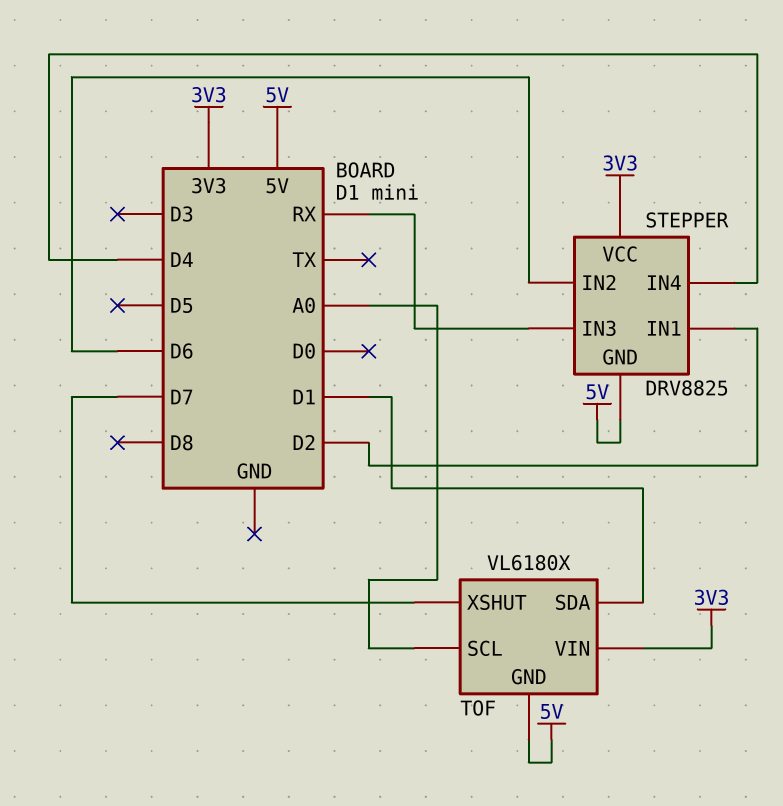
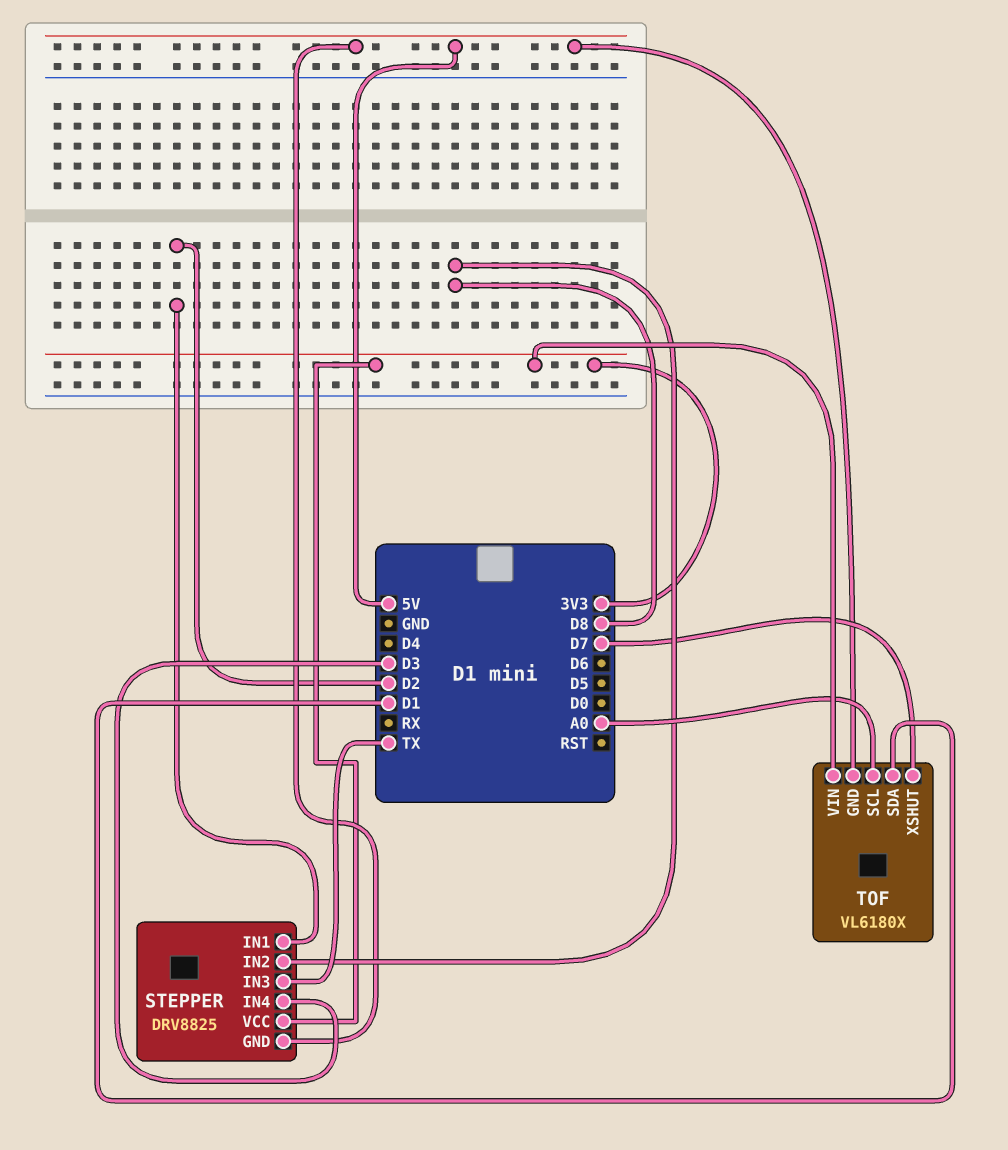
STEPPER pin IN2: D6 -> D8
STEPPER pin IN3: RX -> TX
STEPPER pin IN4: D4 -> D3

